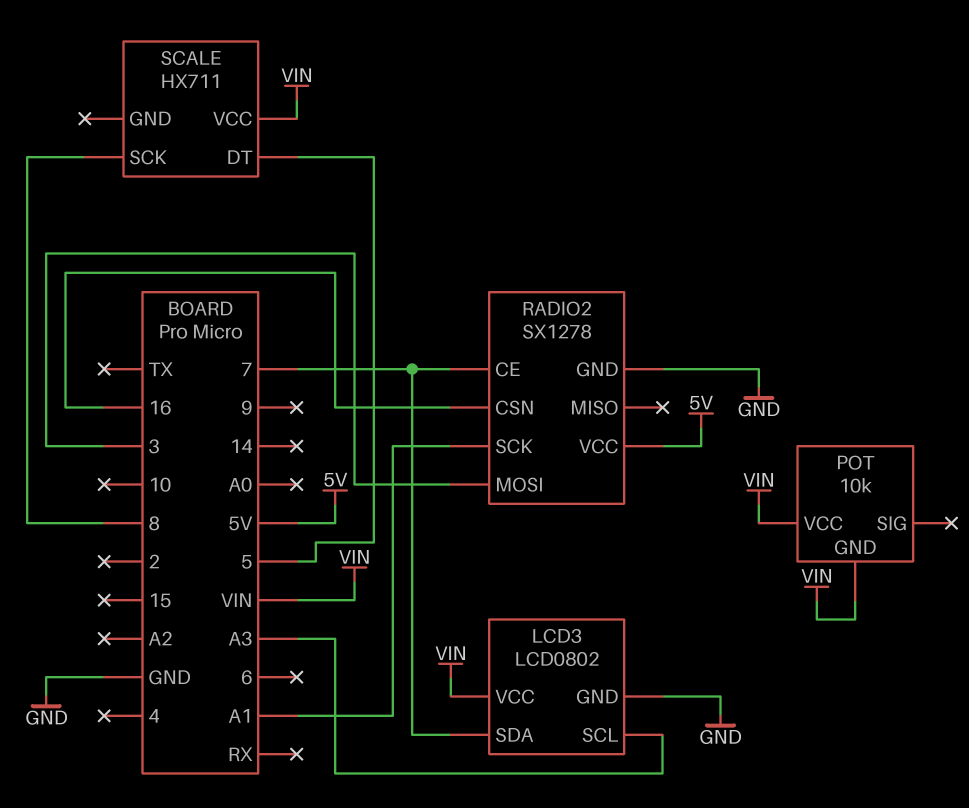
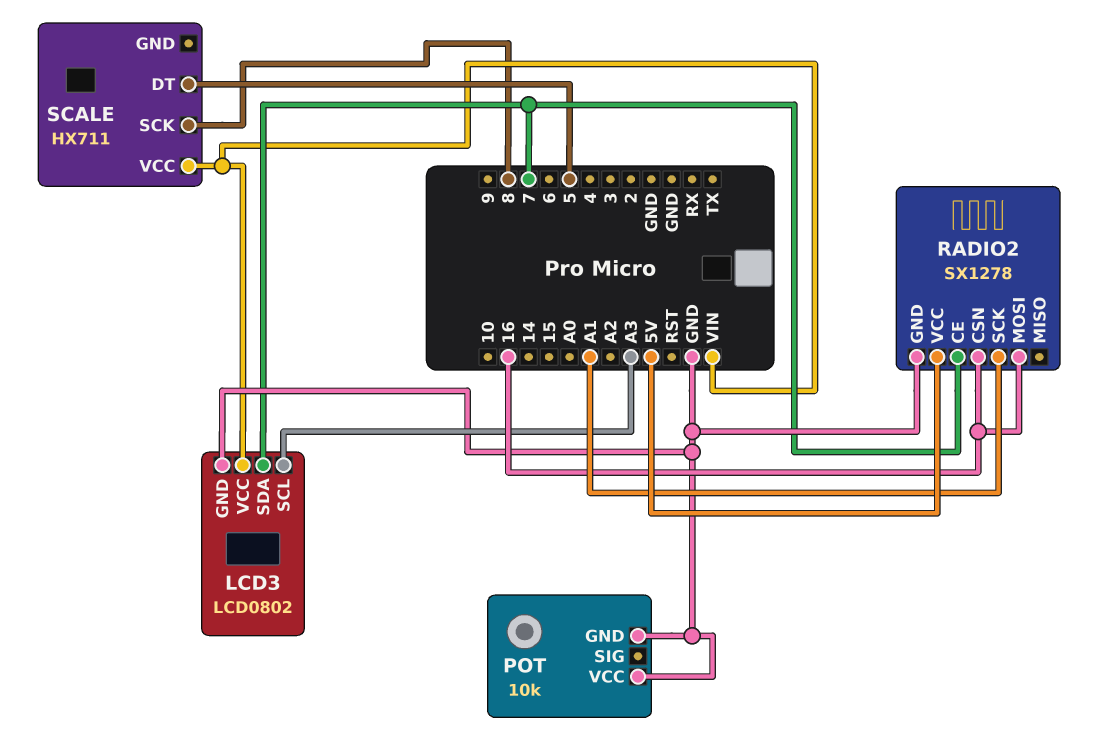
POT pin GND: VIN -> GND
POT pin VCC: VIN -> GND
RADIO2 pin MOSI: 3 -> 16

